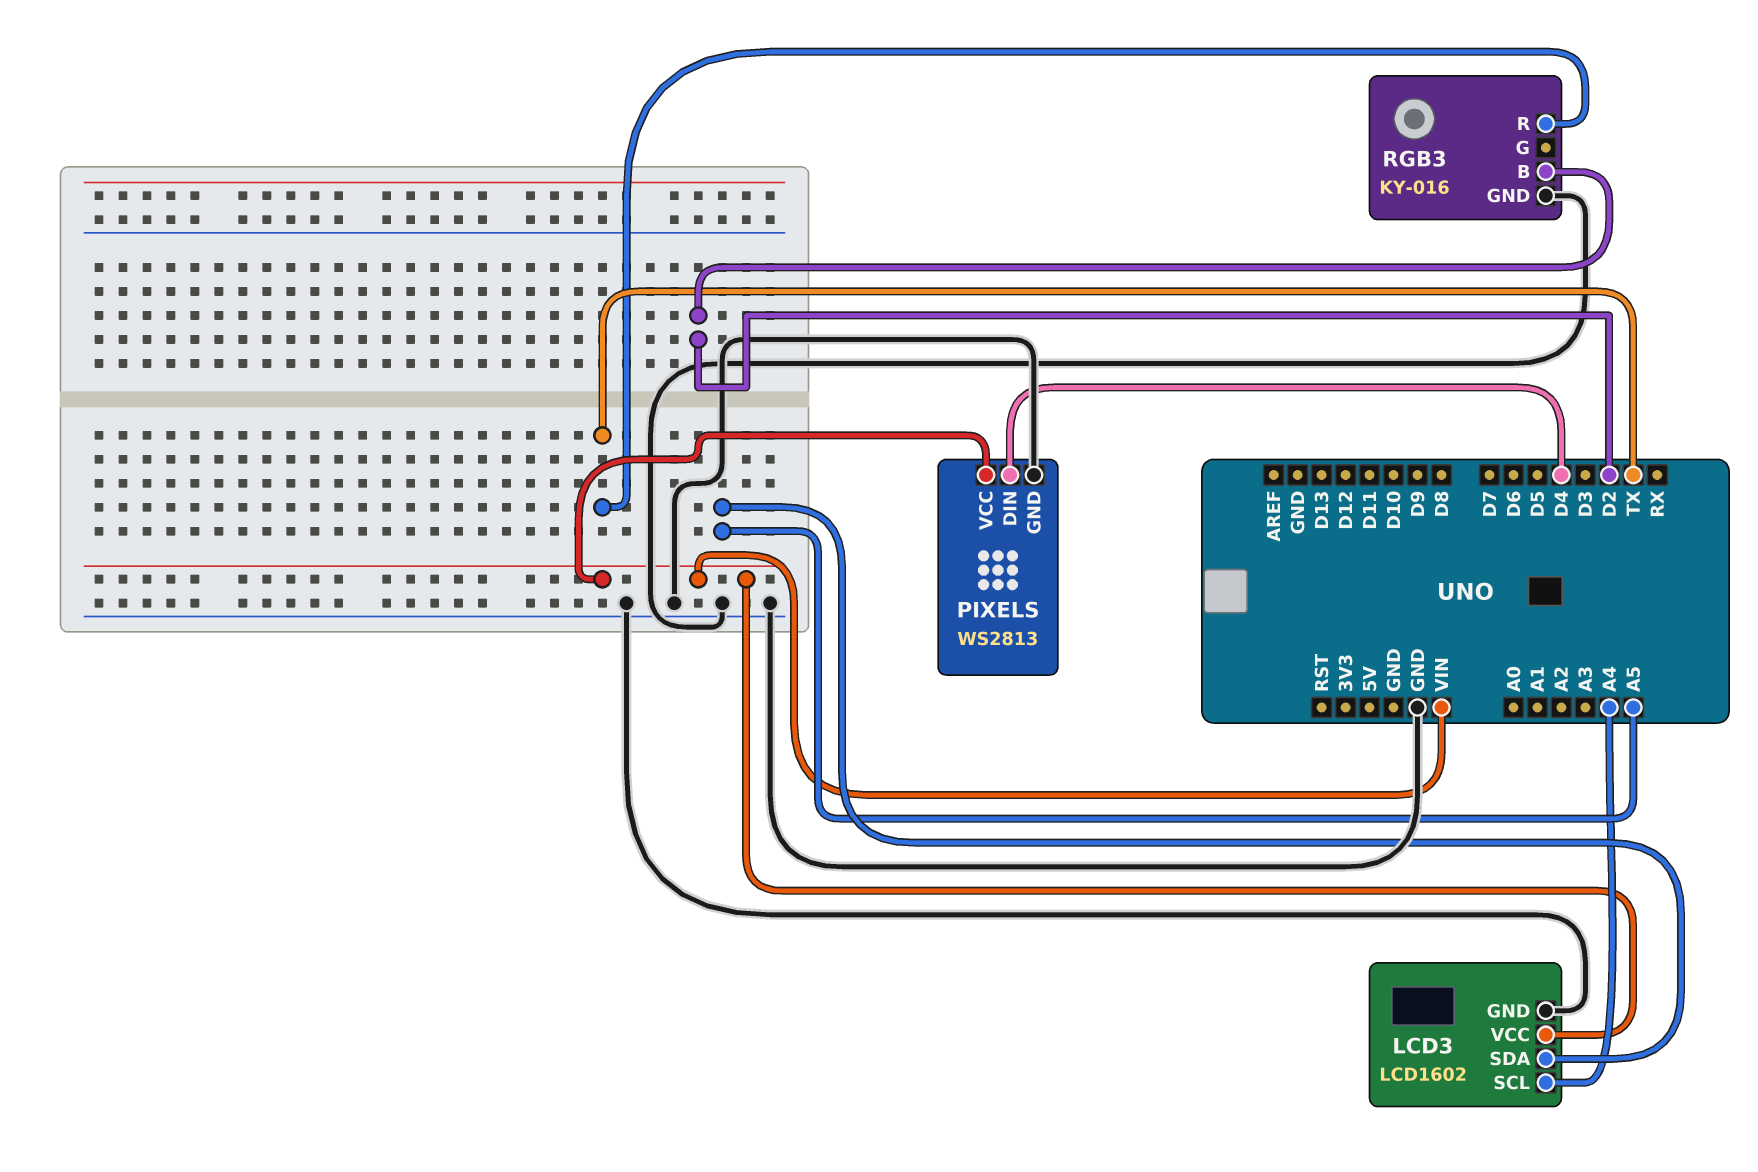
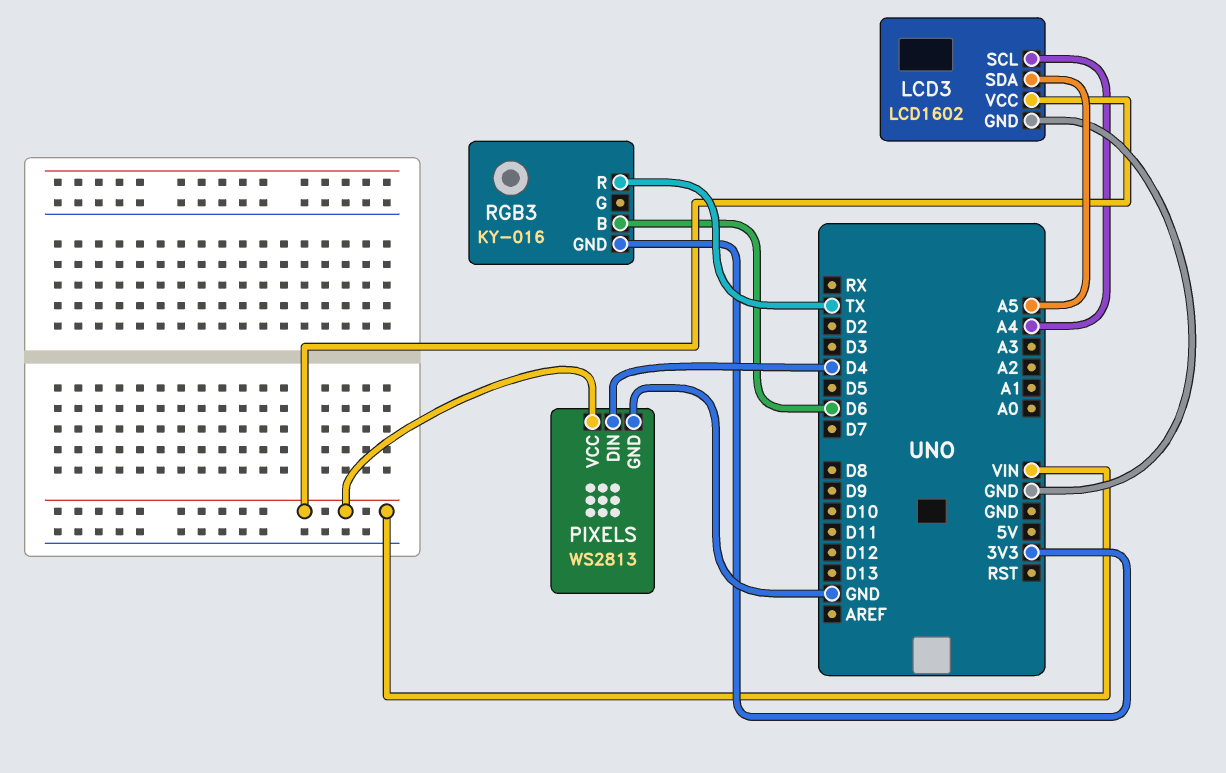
RGB3 pin B: D2 -> D6
RGB3 pin GND: GND -> 3V3

